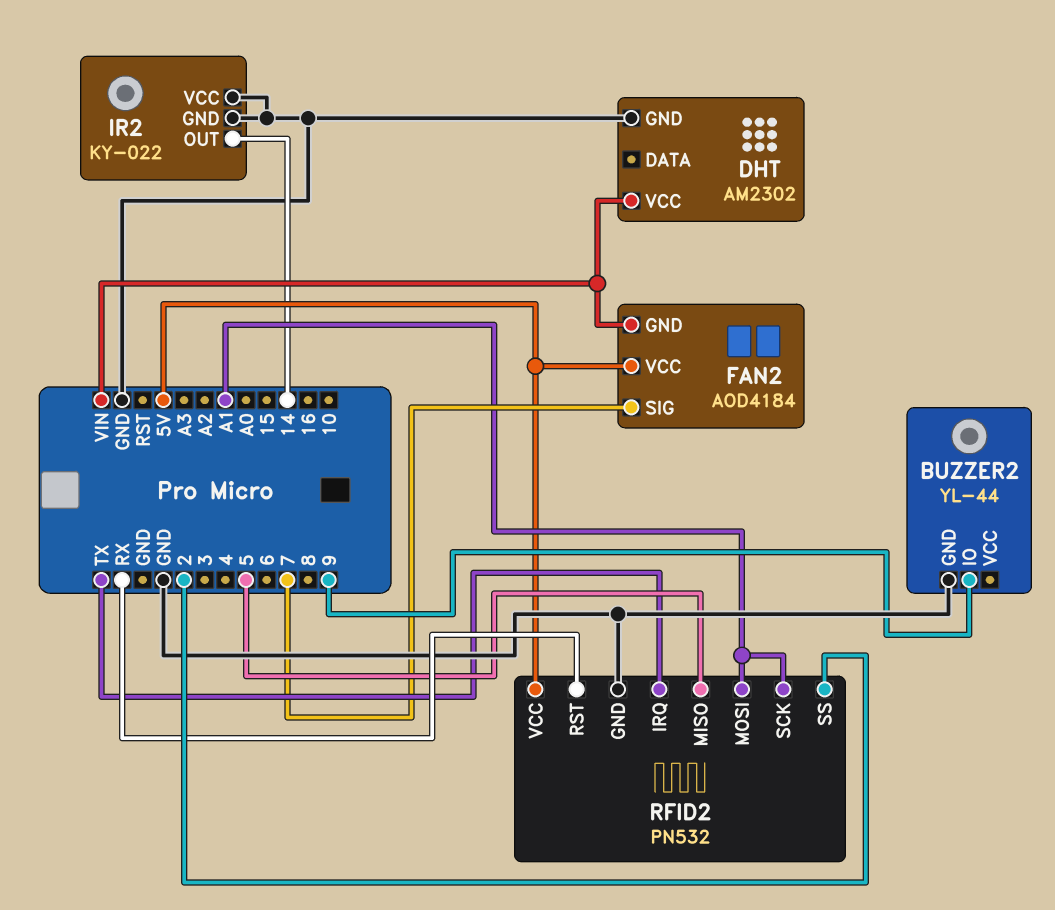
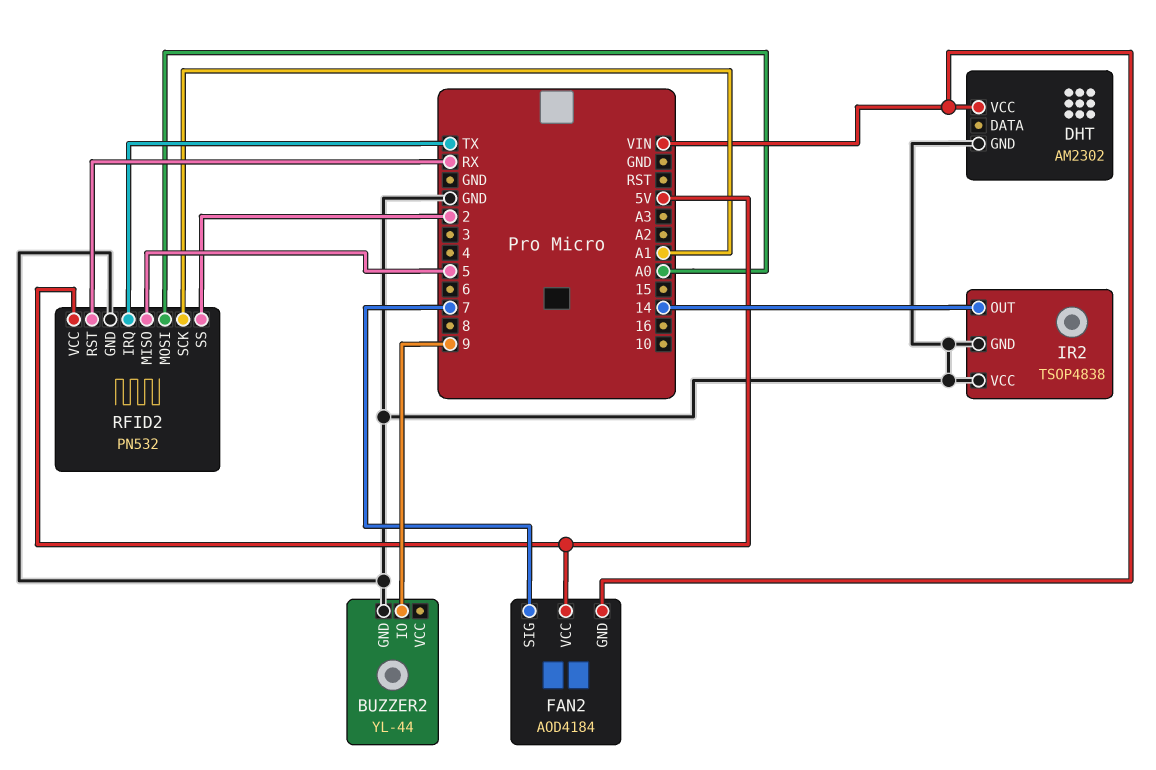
IR2: KY-022 -> TSOP4838
RFID2 pin MOSI: A1 -> A0

